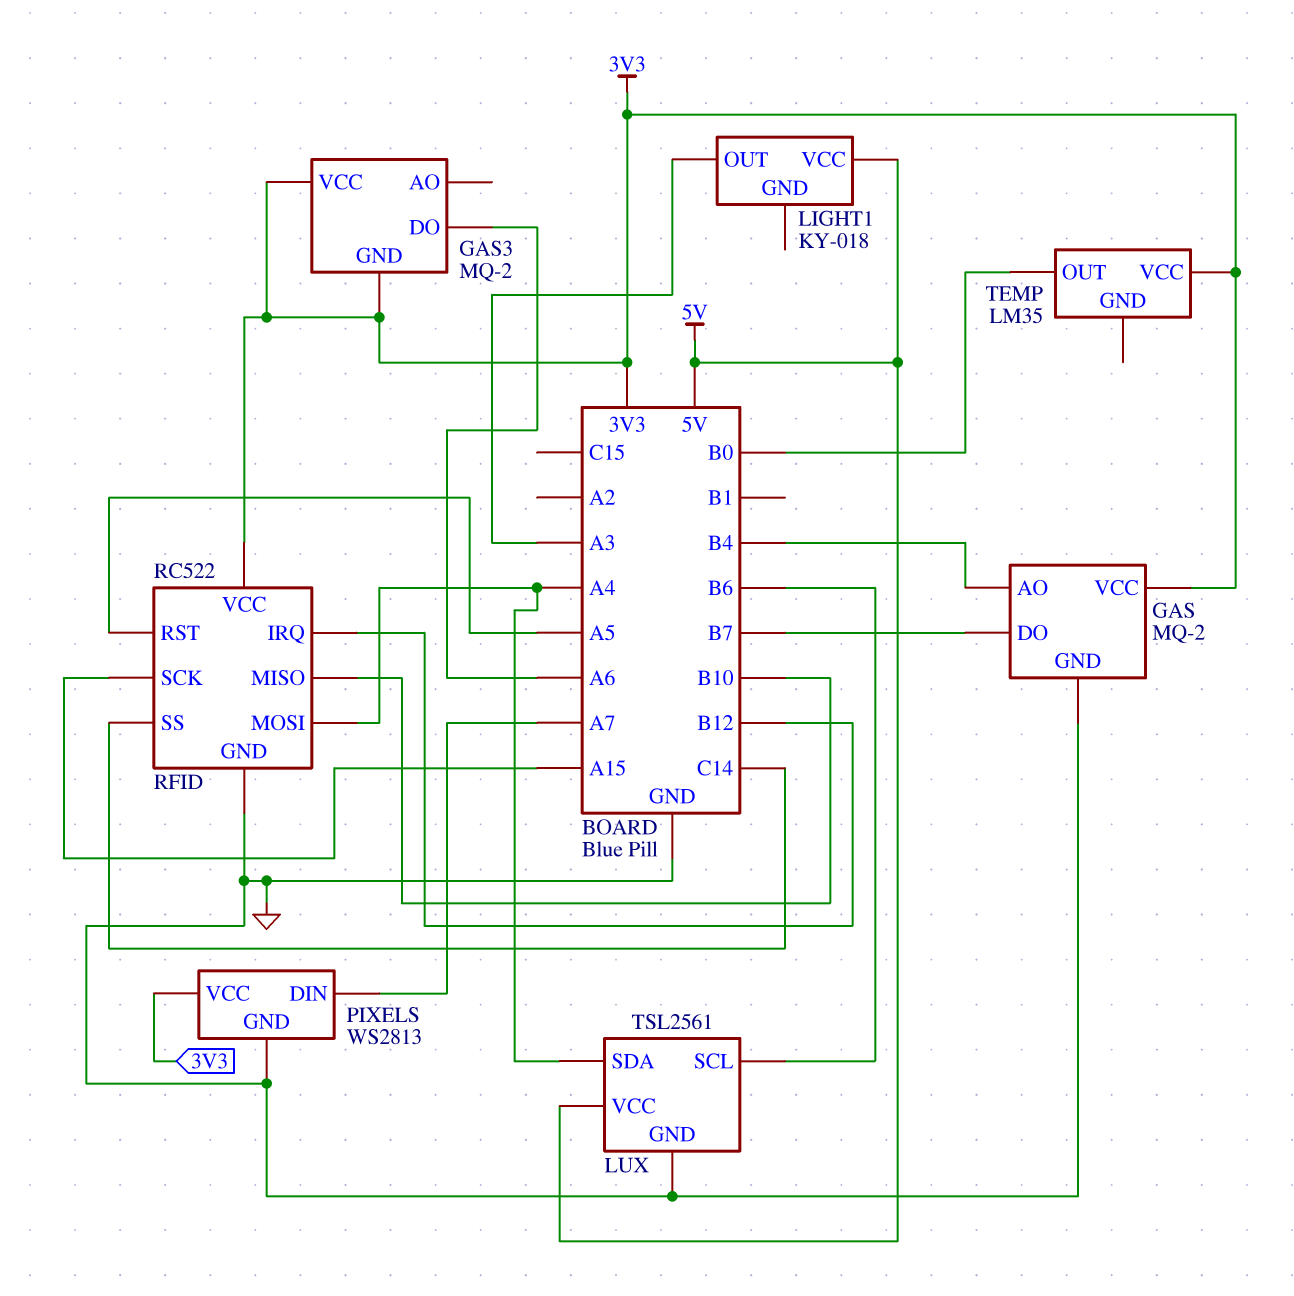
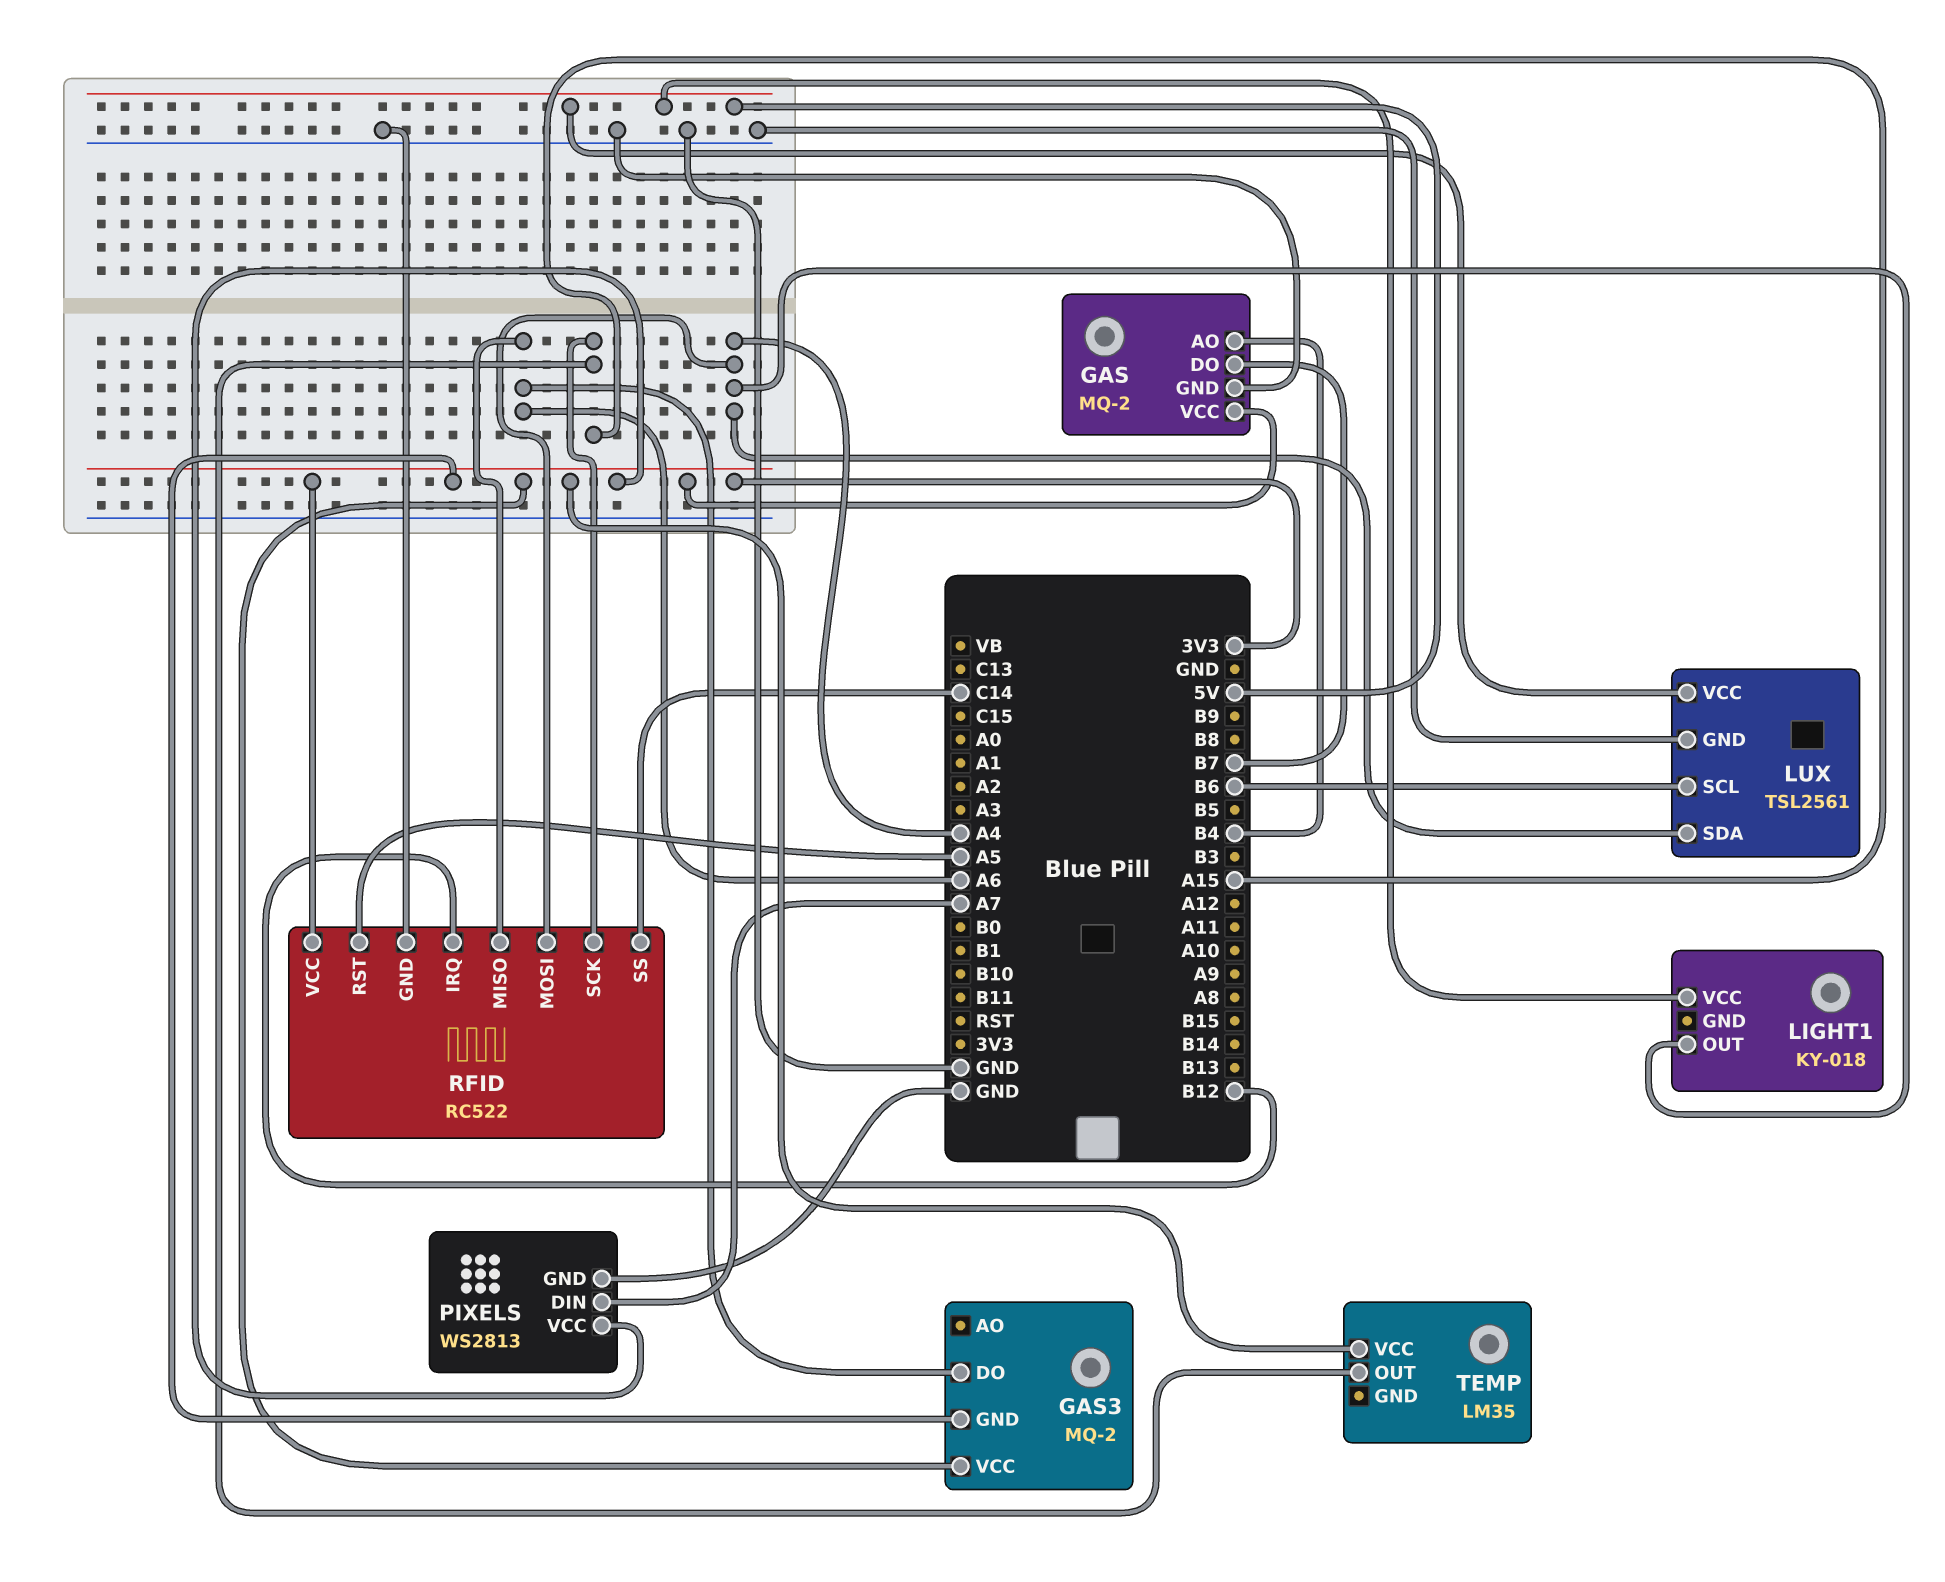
LIGHT1 pin OUT: A3 -> A4
RFID pin MISO: B10 -> A6
TEMP pin OUT: B0 -> A15

